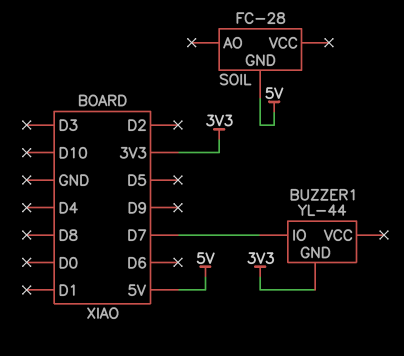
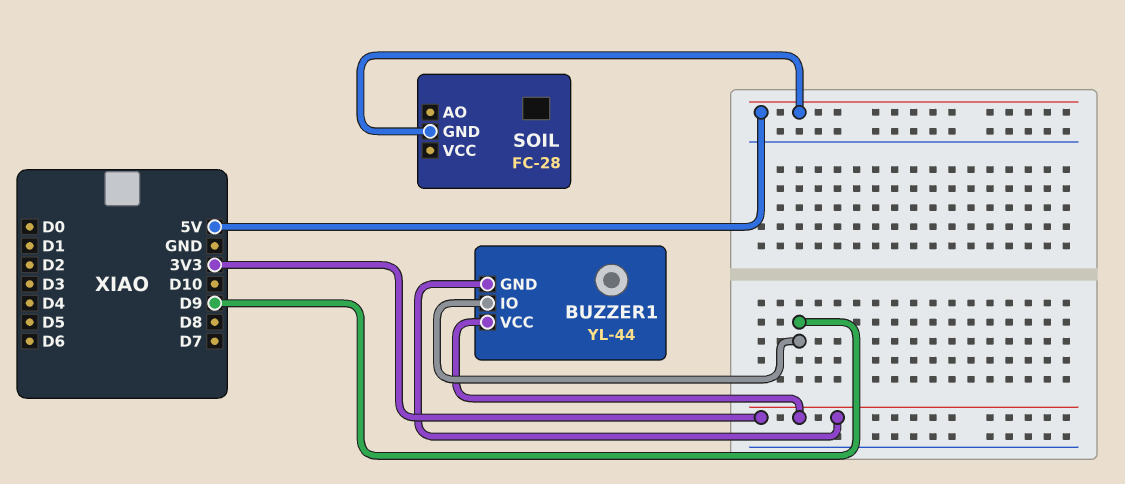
BUZZER1 pin IO: D7 -> D9
BUZZER1 pin VCC: none -> 3V3

